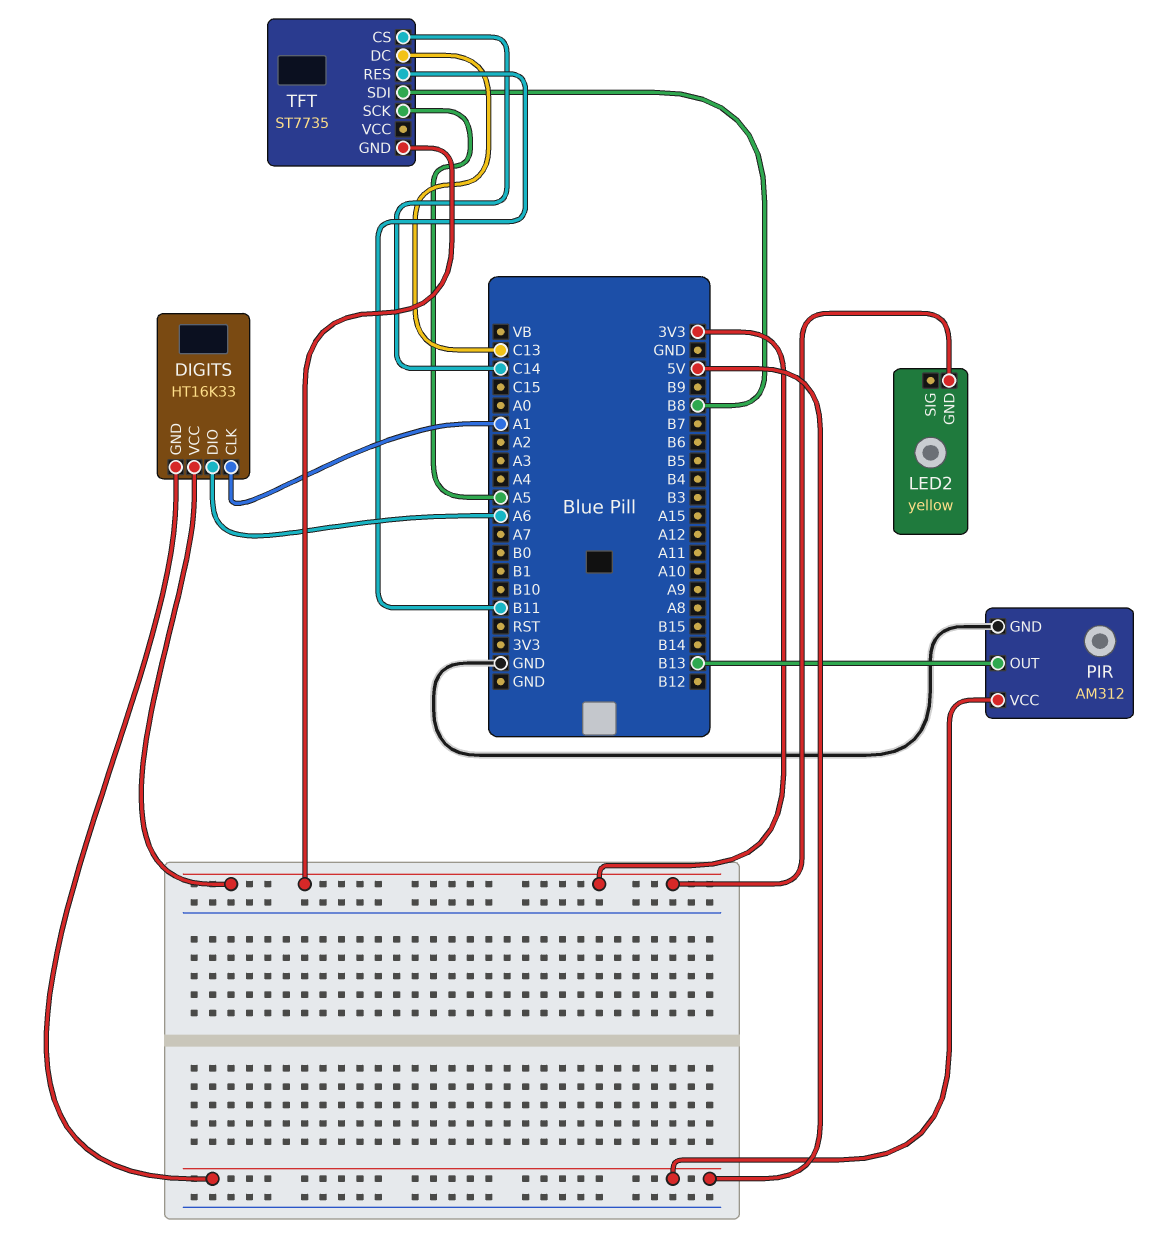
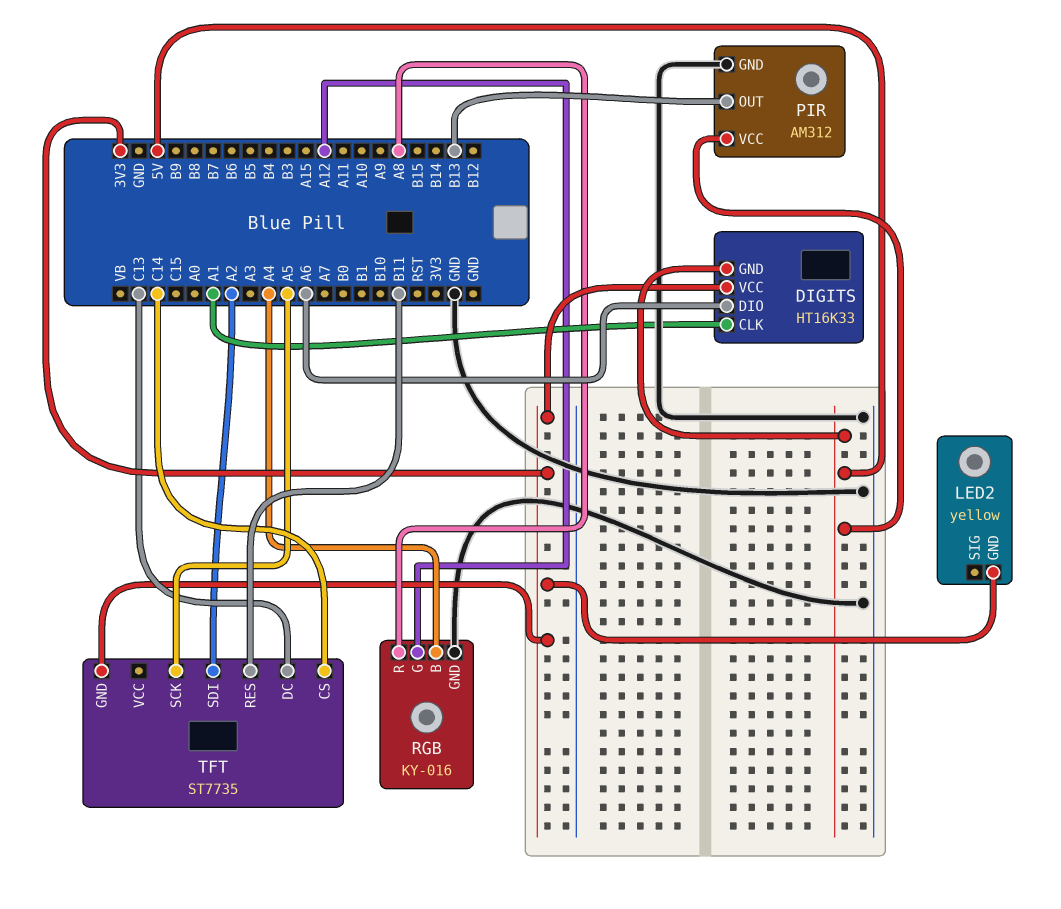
RGB: none -> KY-016
RGB pin B: none -> A4
RGB pin G: none -> A12
RGB pin GND: none -> GND
RGB pin R: none -> A8
TFT pin SDI: B8 -> A2

